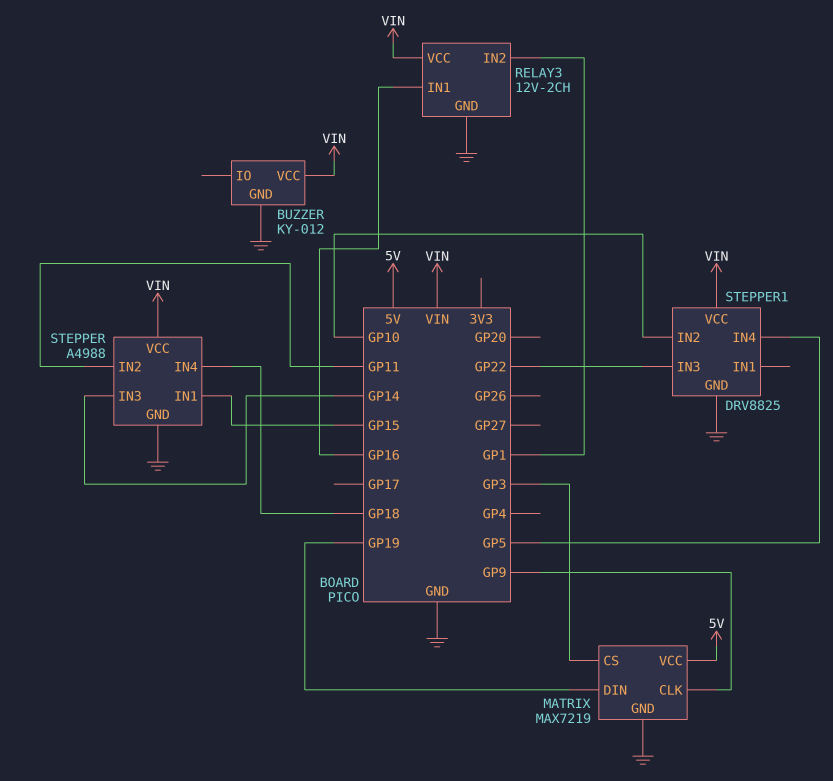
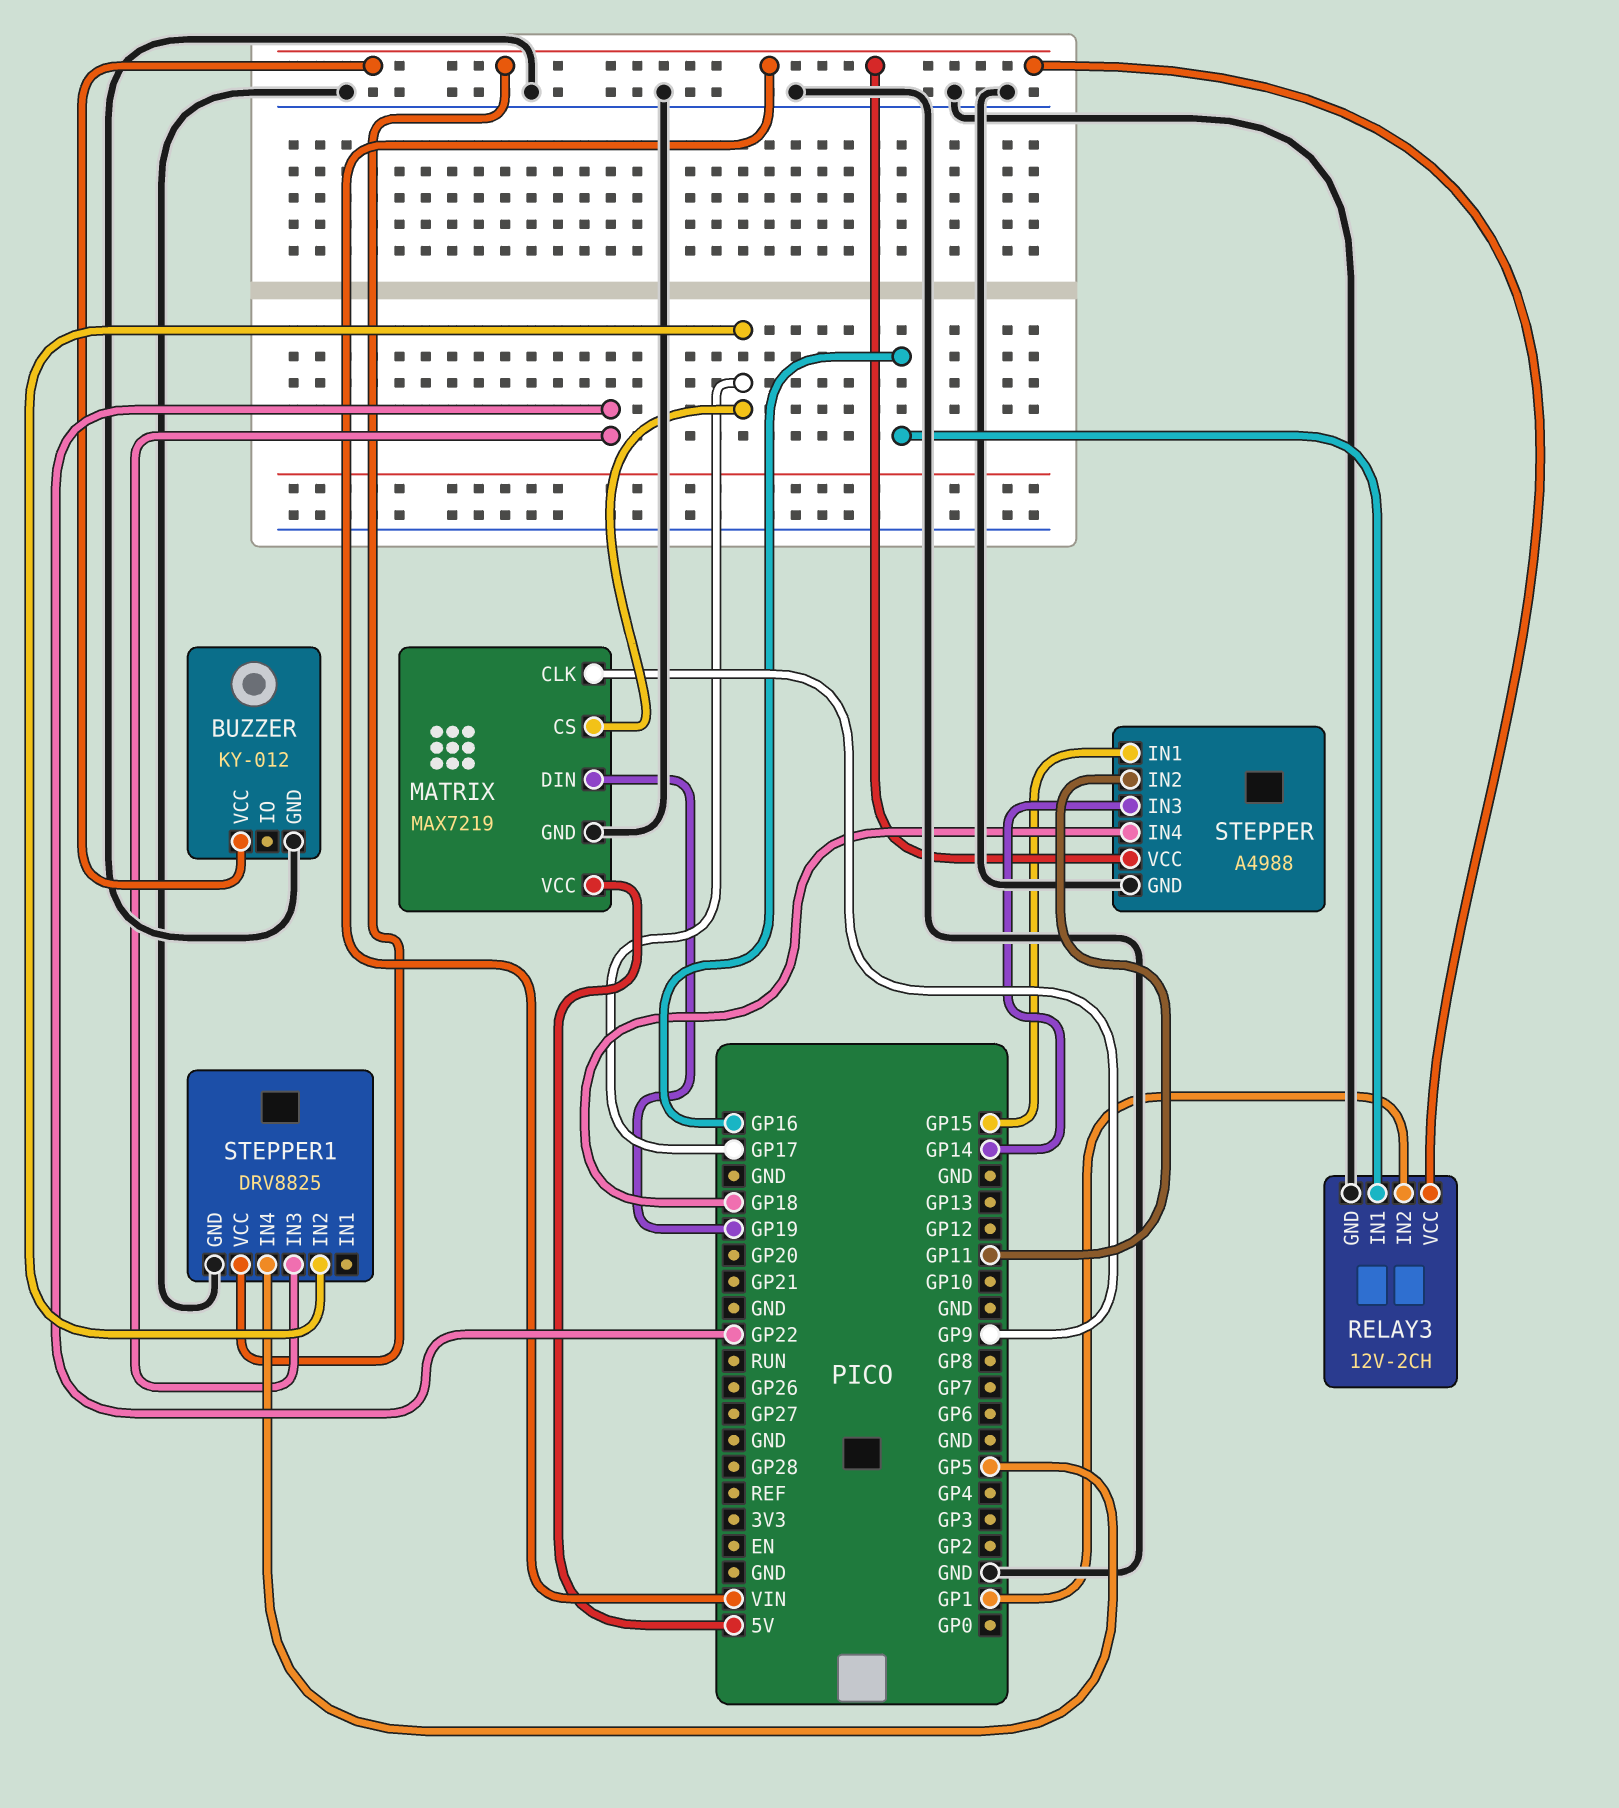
MATRIX pin CS: GP3 -> GP17
STEPPER1 pin IN2: GP10 -> GP17

